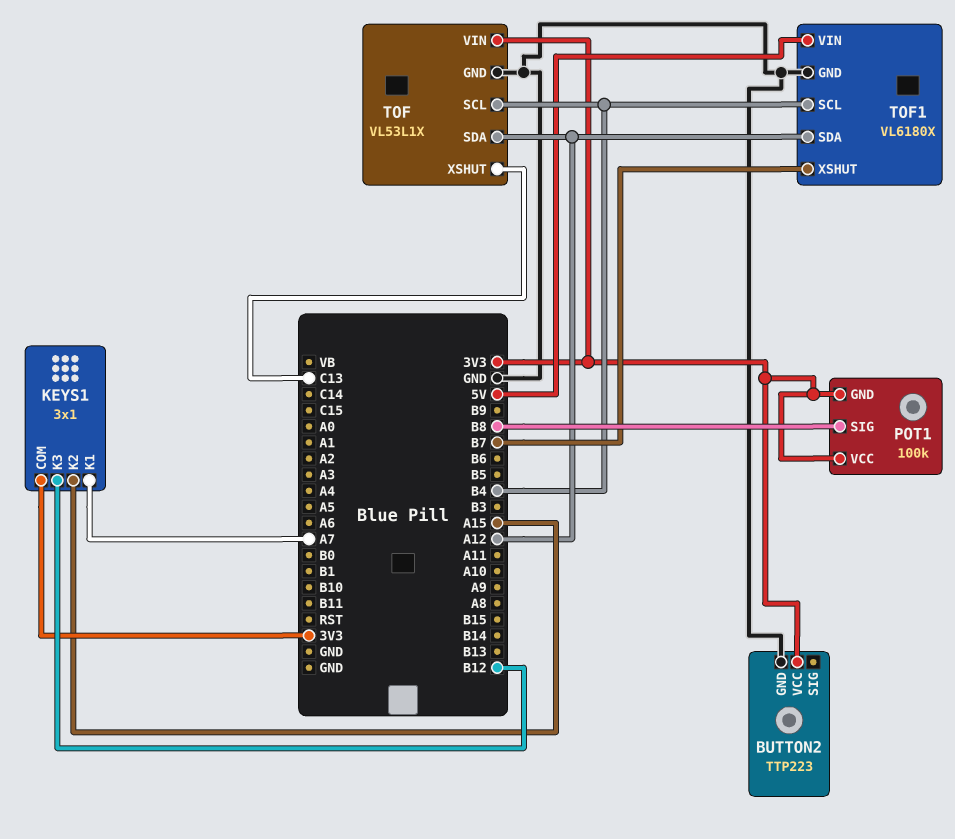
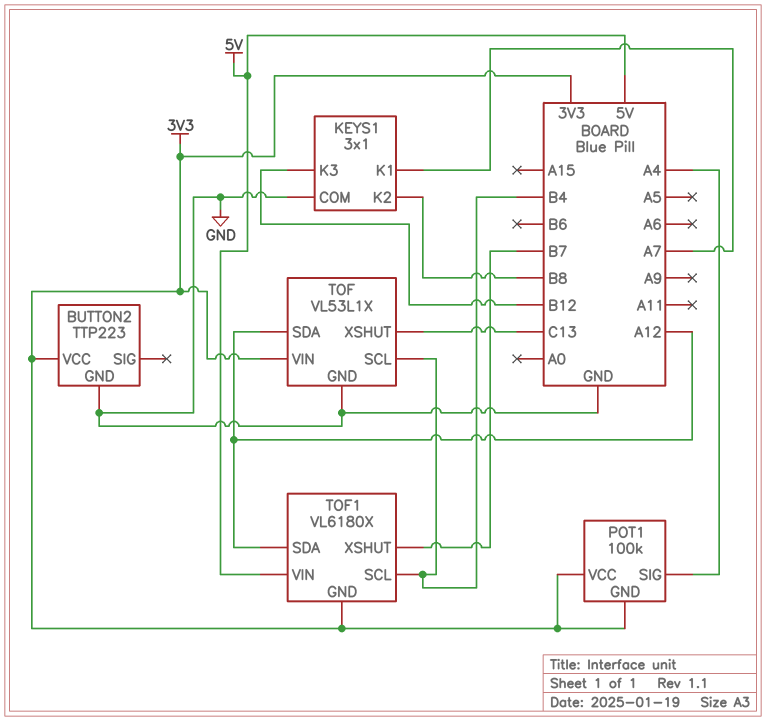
KEYS1 pin COM: 3V3 -> GND
KEYS1 pin K2: A15 -> B8
POT1 pin SIG: B8 -> A4
TOF1 pin GND: GND -> 3V3

